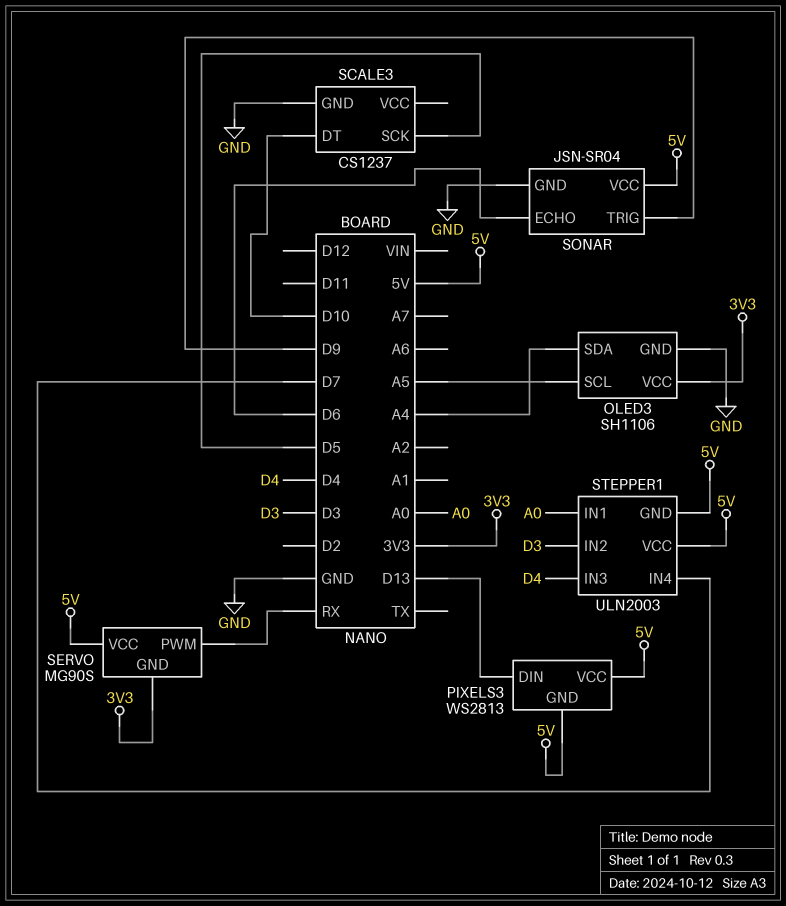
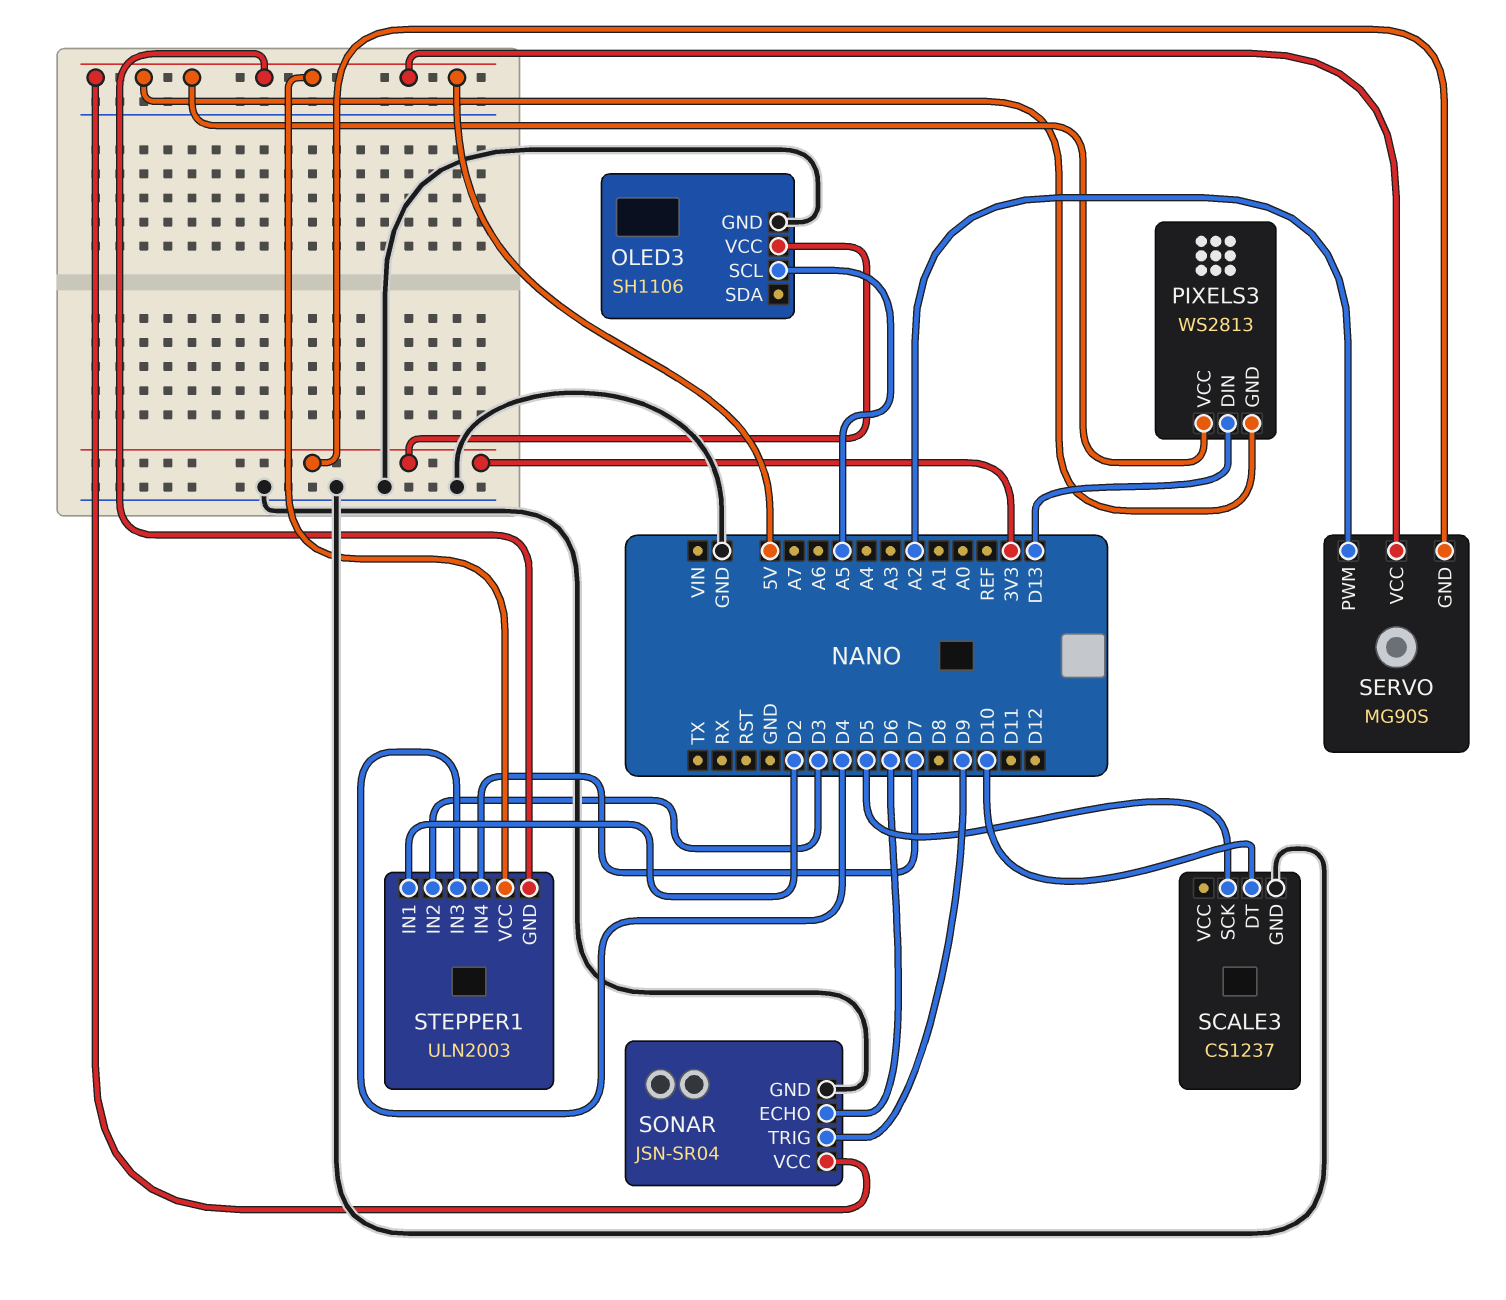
OLED3 pin SDA: A4 -> none
SERVO pin PWM: RX -> A2
STEPPER1 pin IN1: A0 -> D2

